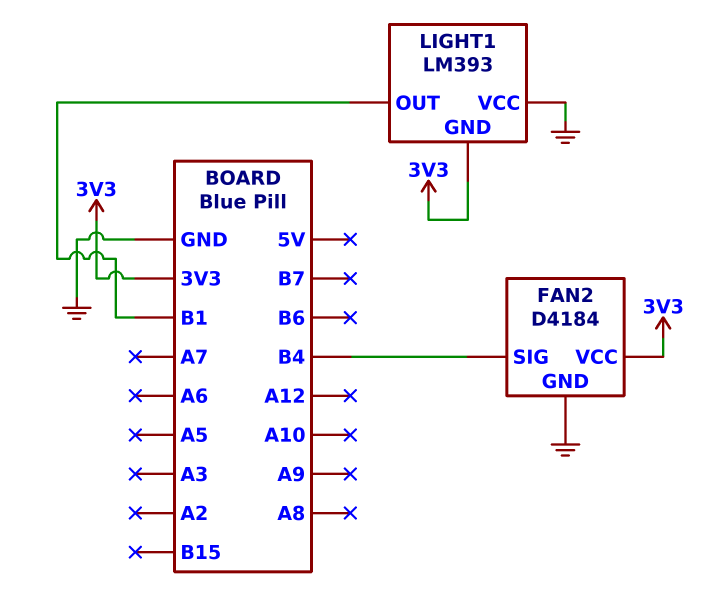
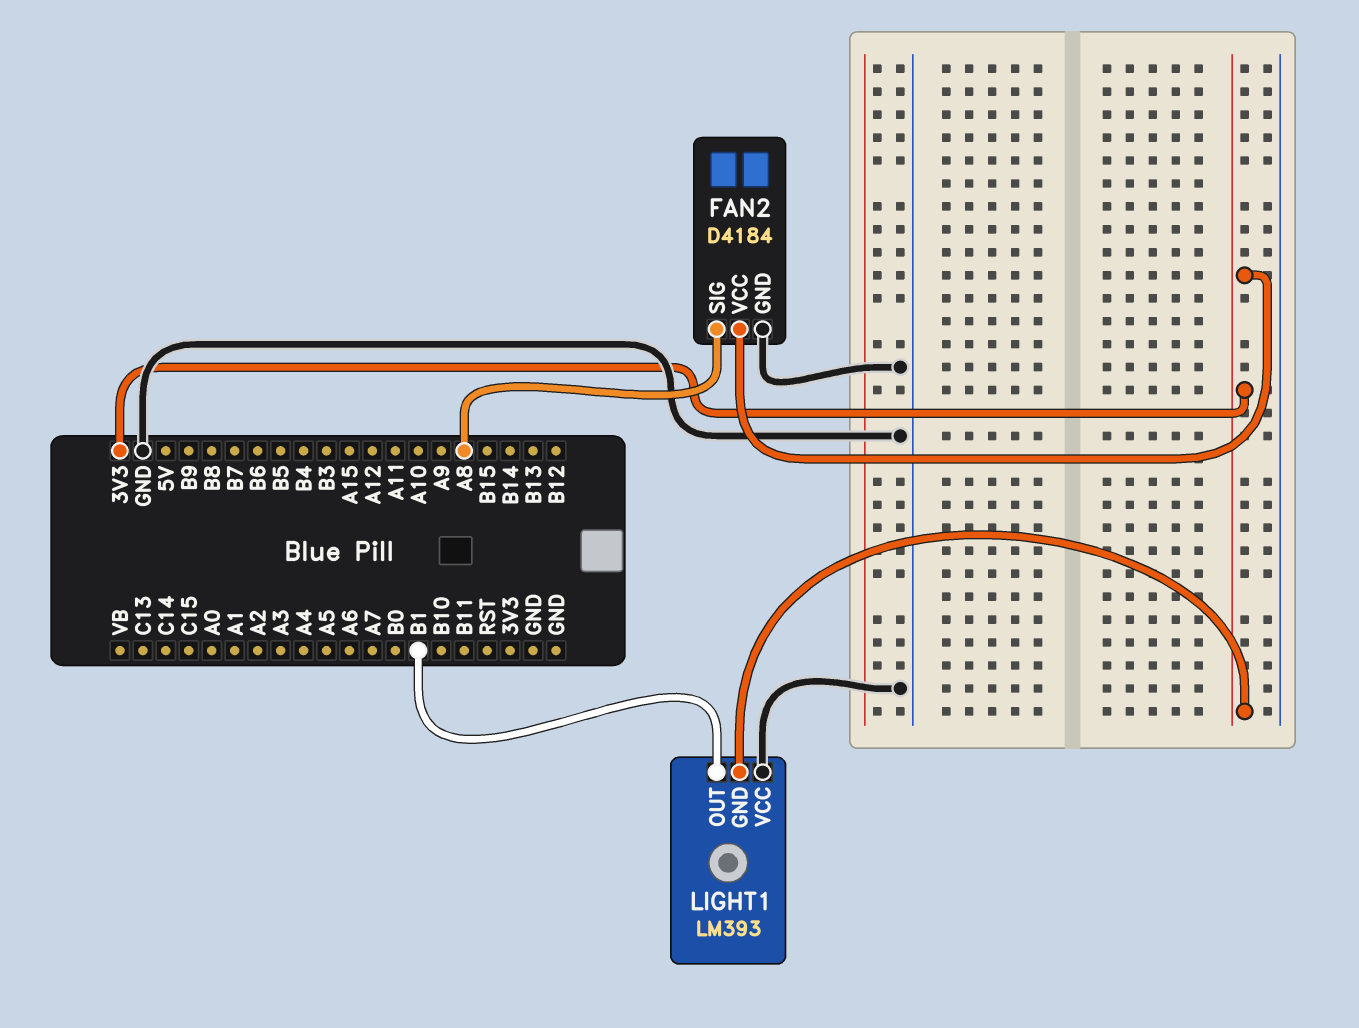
FAN2 pin SIG: B4 -> A8

